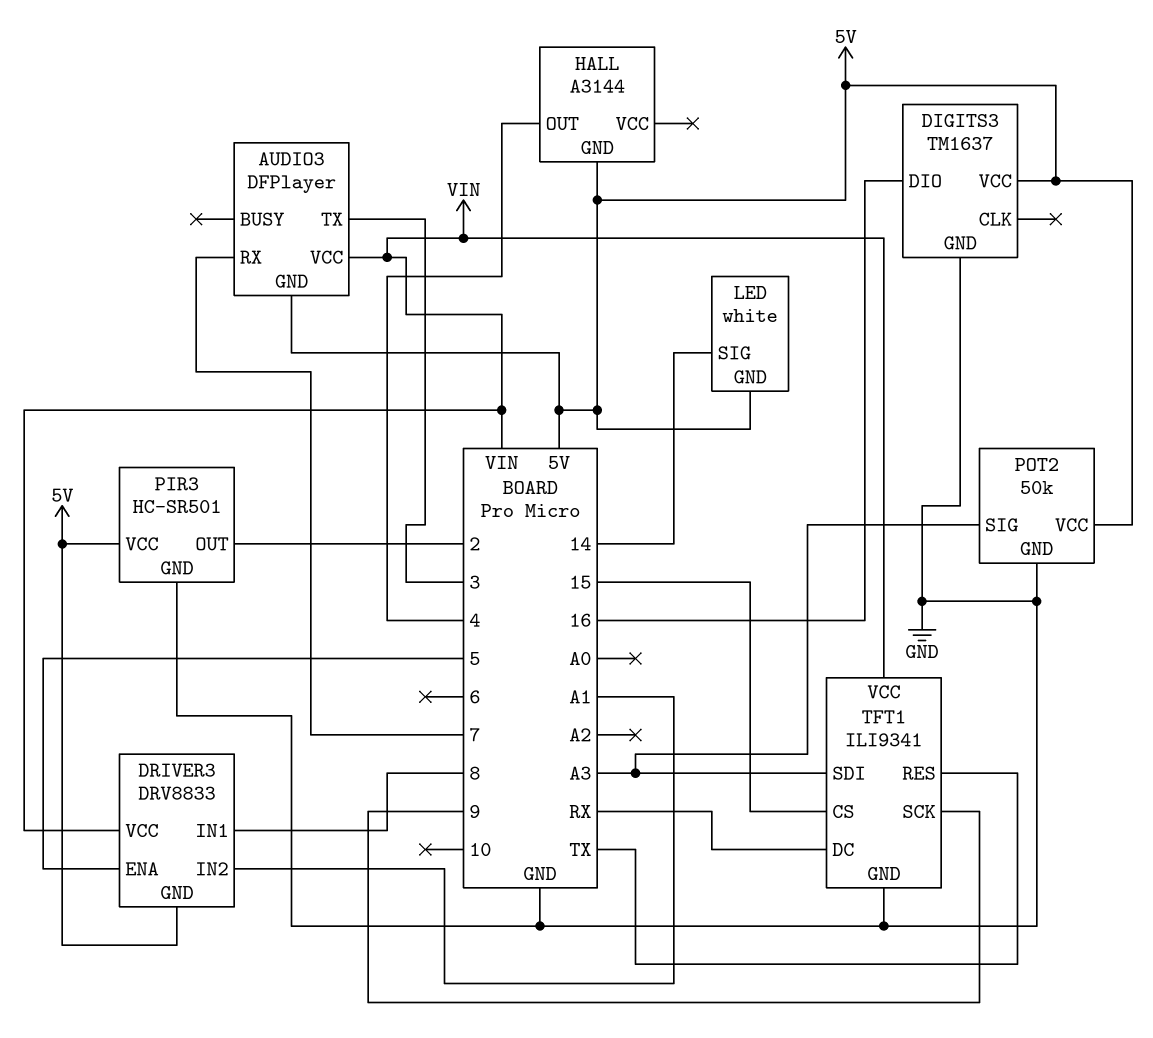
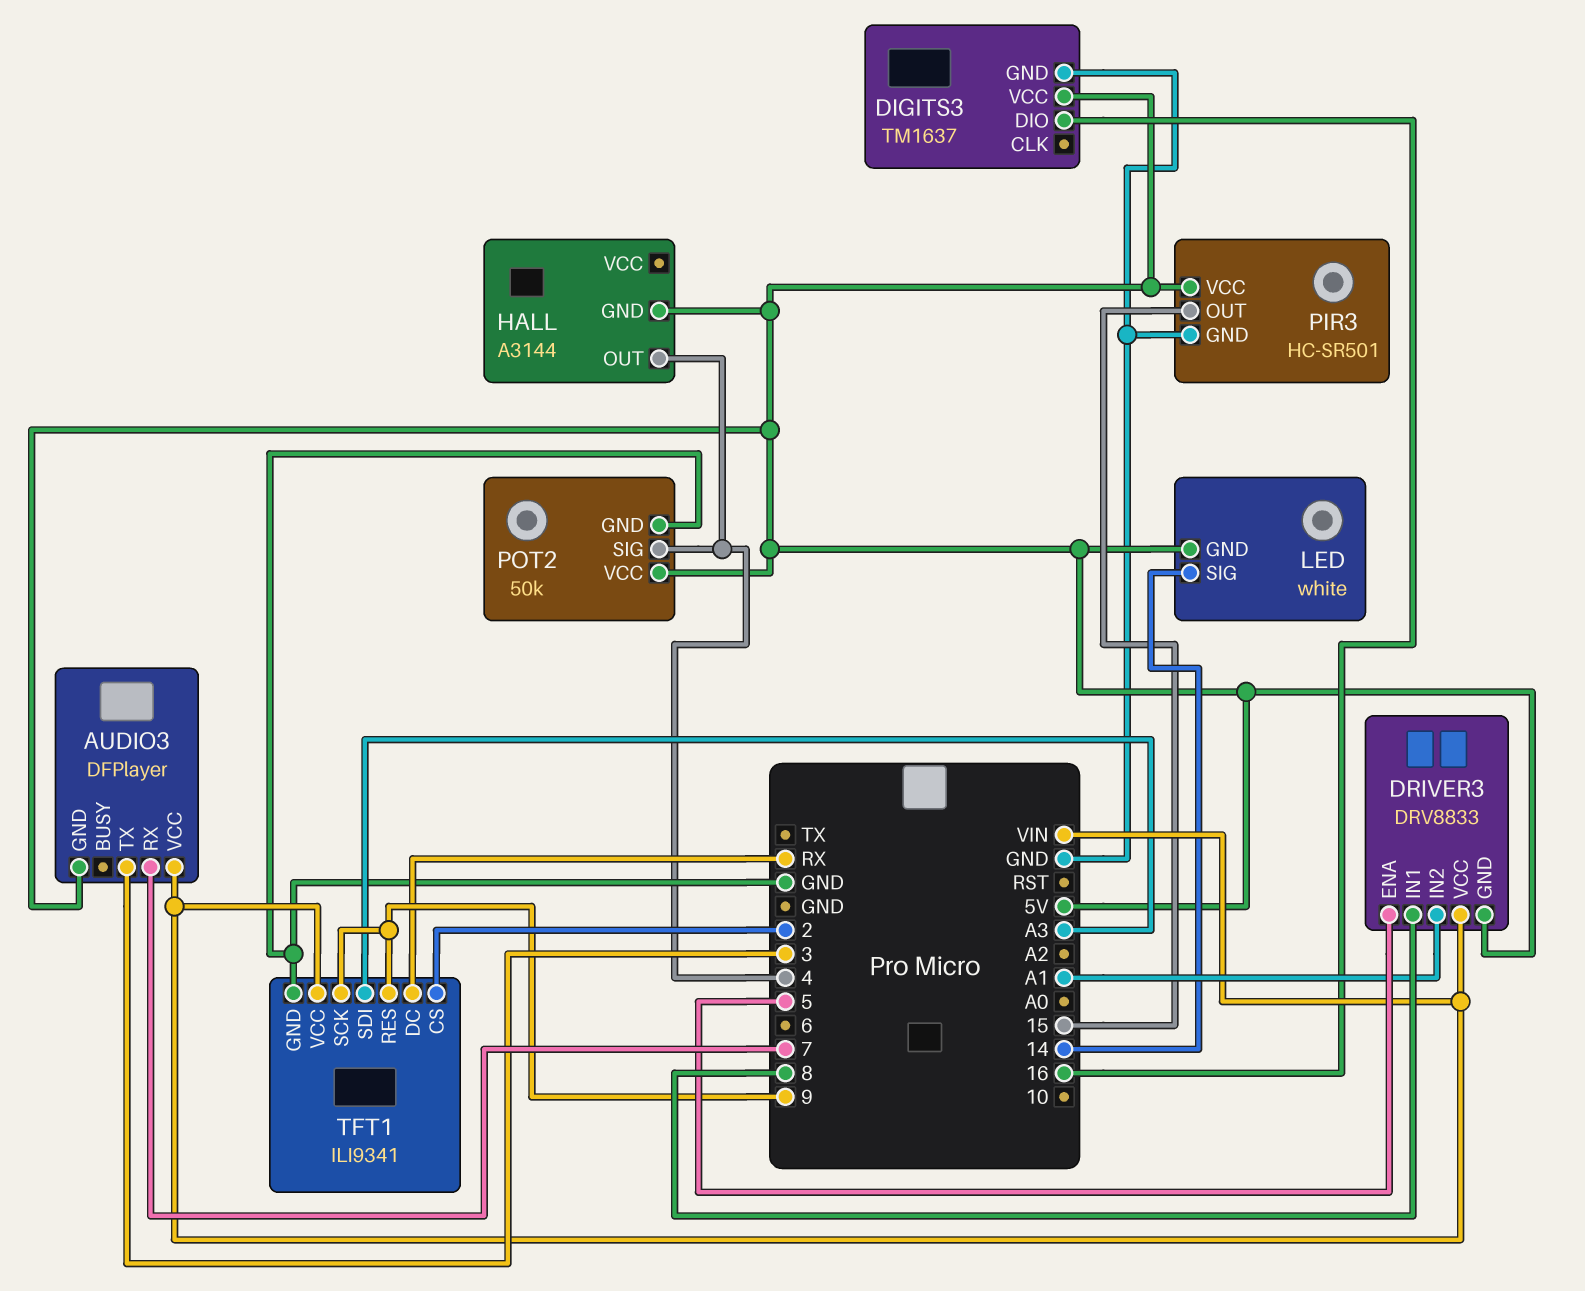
PIR3 pin OUT: 2 -> 15
POT2 pin SIG: A3 -> 4
TFT1 pin CS: 15 -> 2
TFT1 pin RES: TX -> 9

